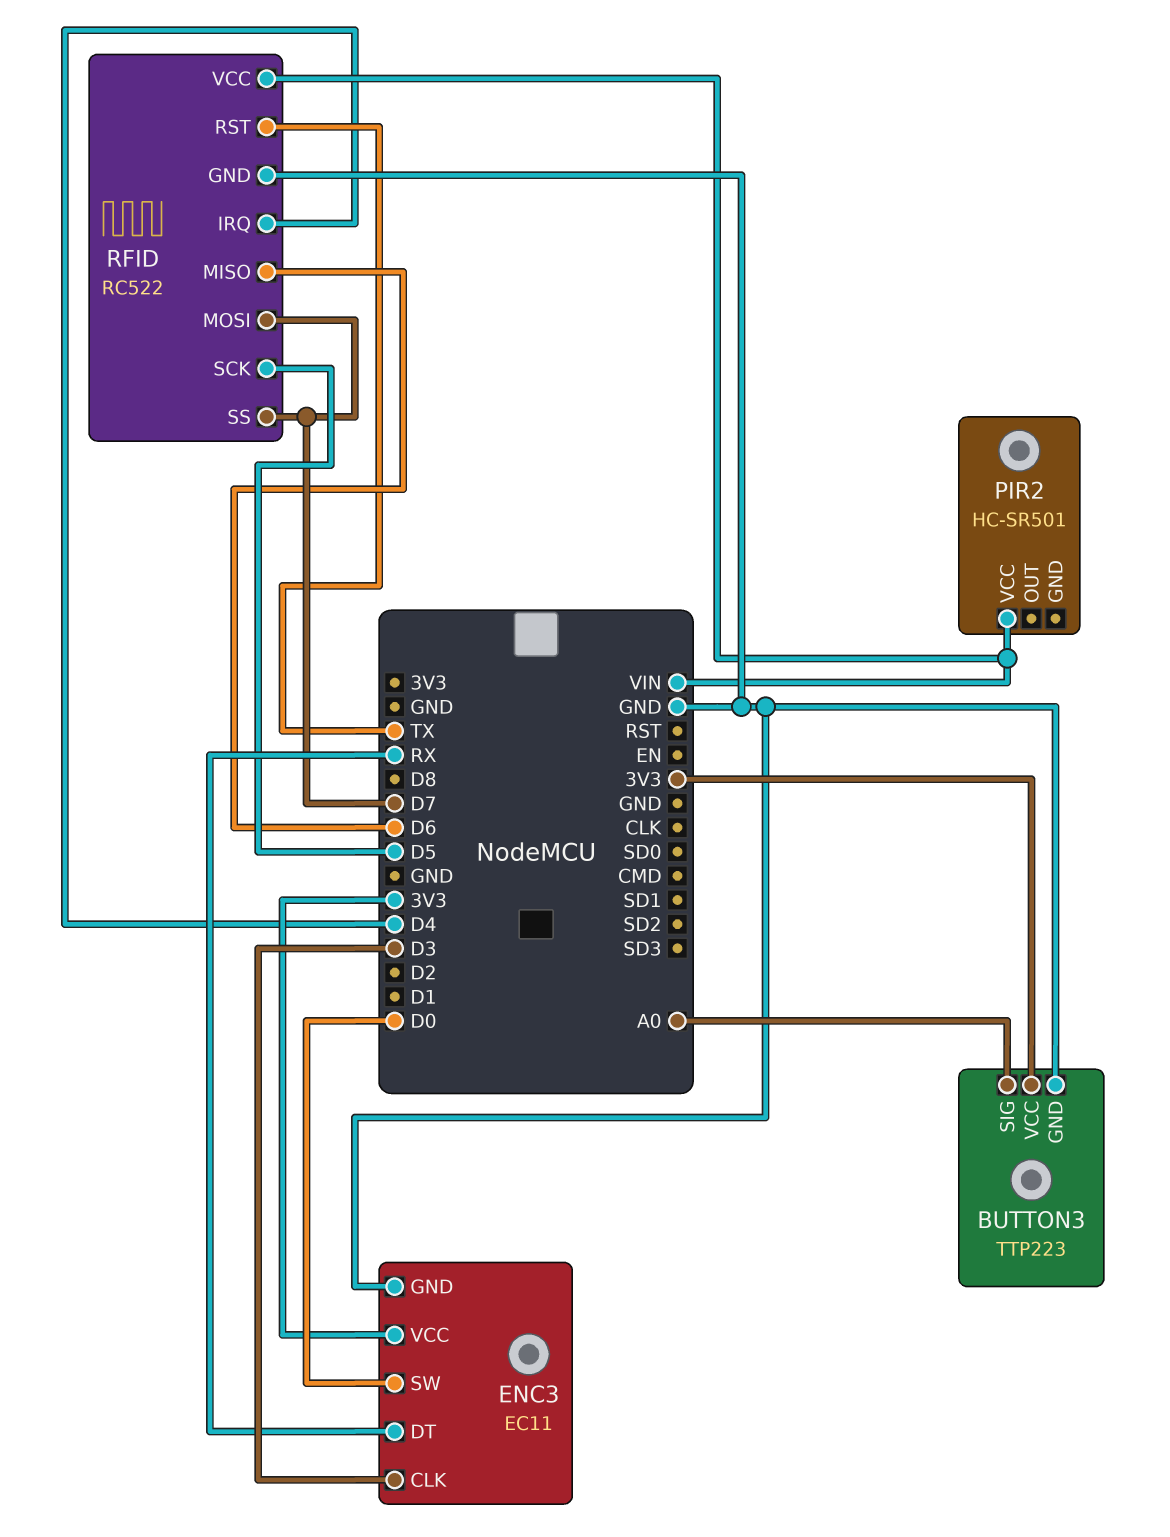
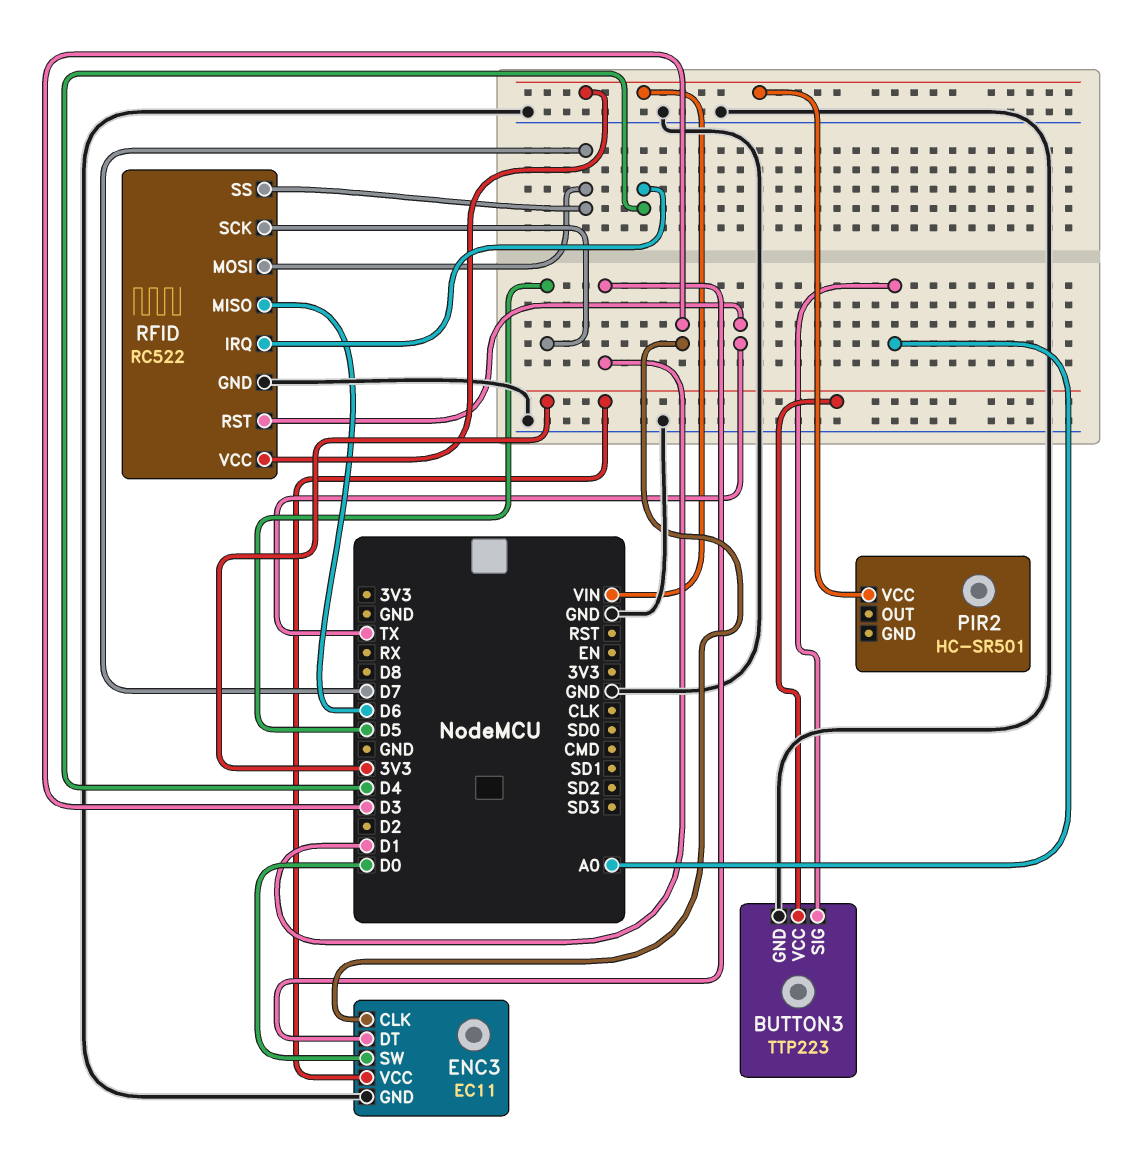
ENC3 pin DT: RX -> D1

